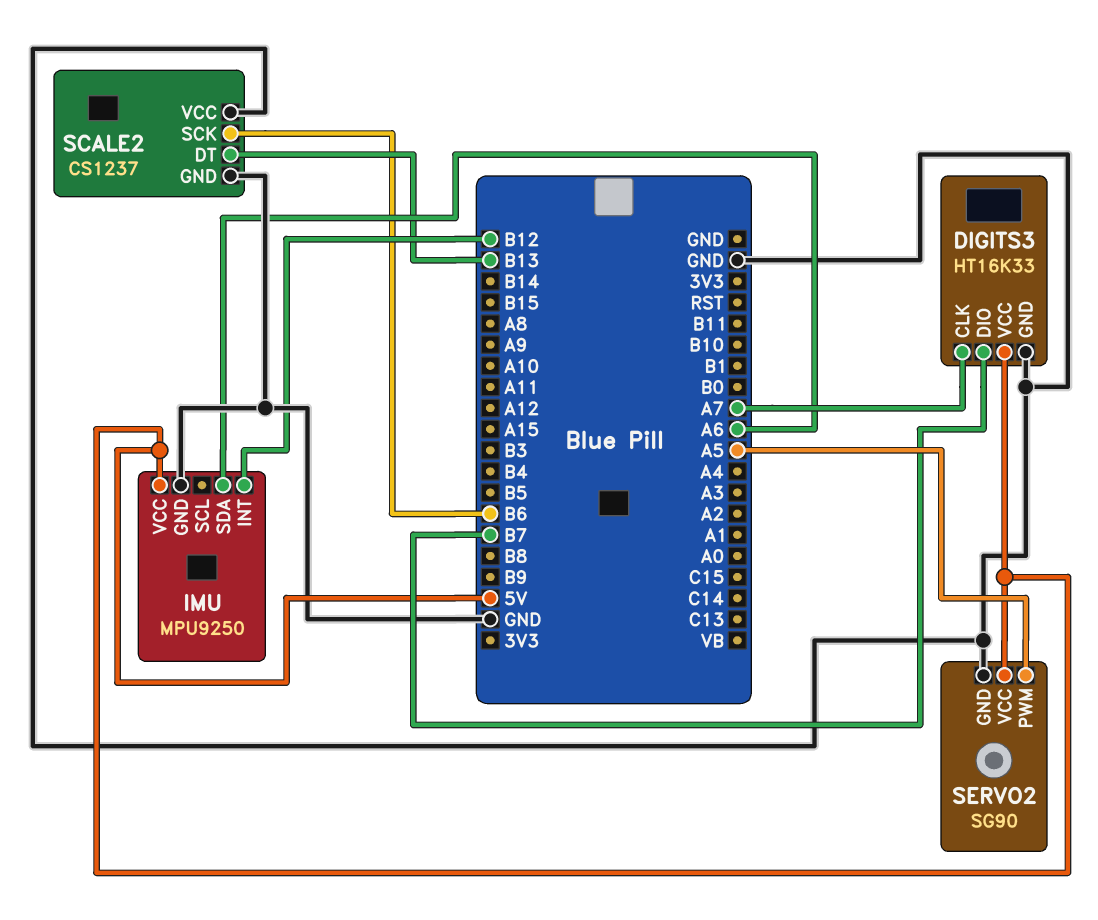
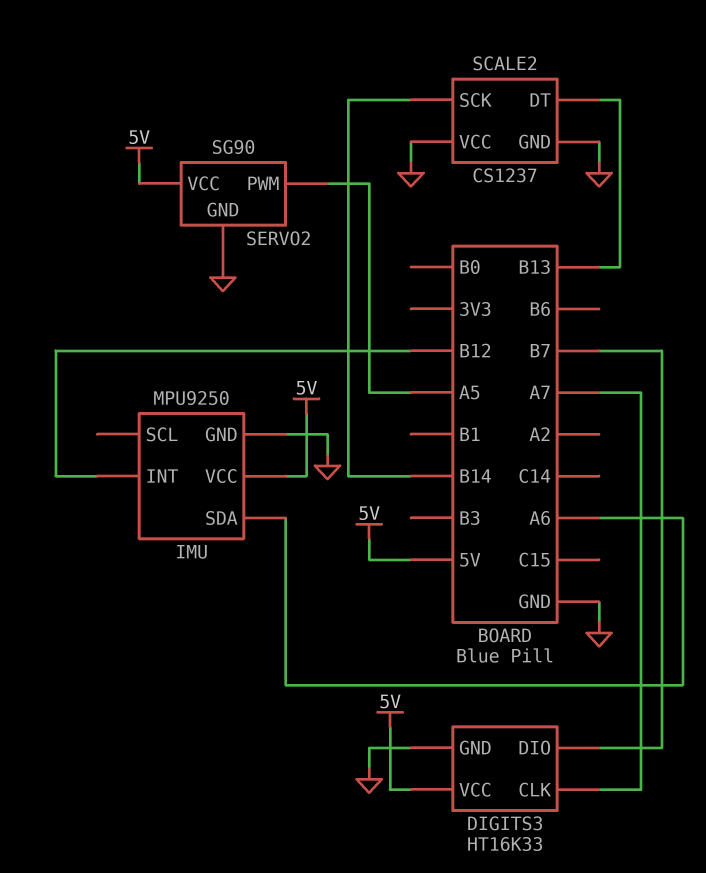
SCALE2 pin SCK: B6 -> B14

